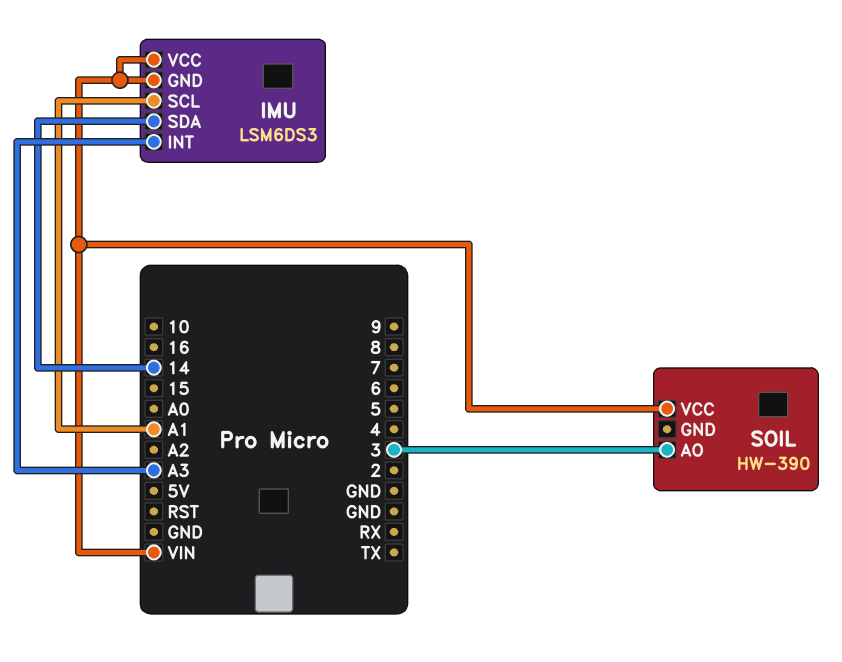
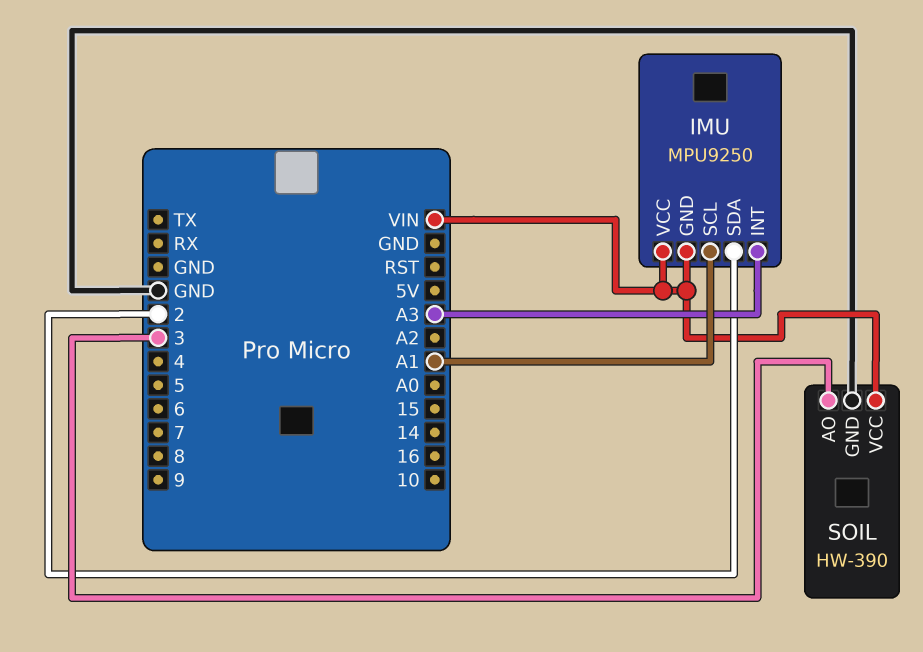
IMU: LSM6DS3 -> MPU9250
IMU pin SDA: 14 -> 2
SOIL pin GND: none -> GND

